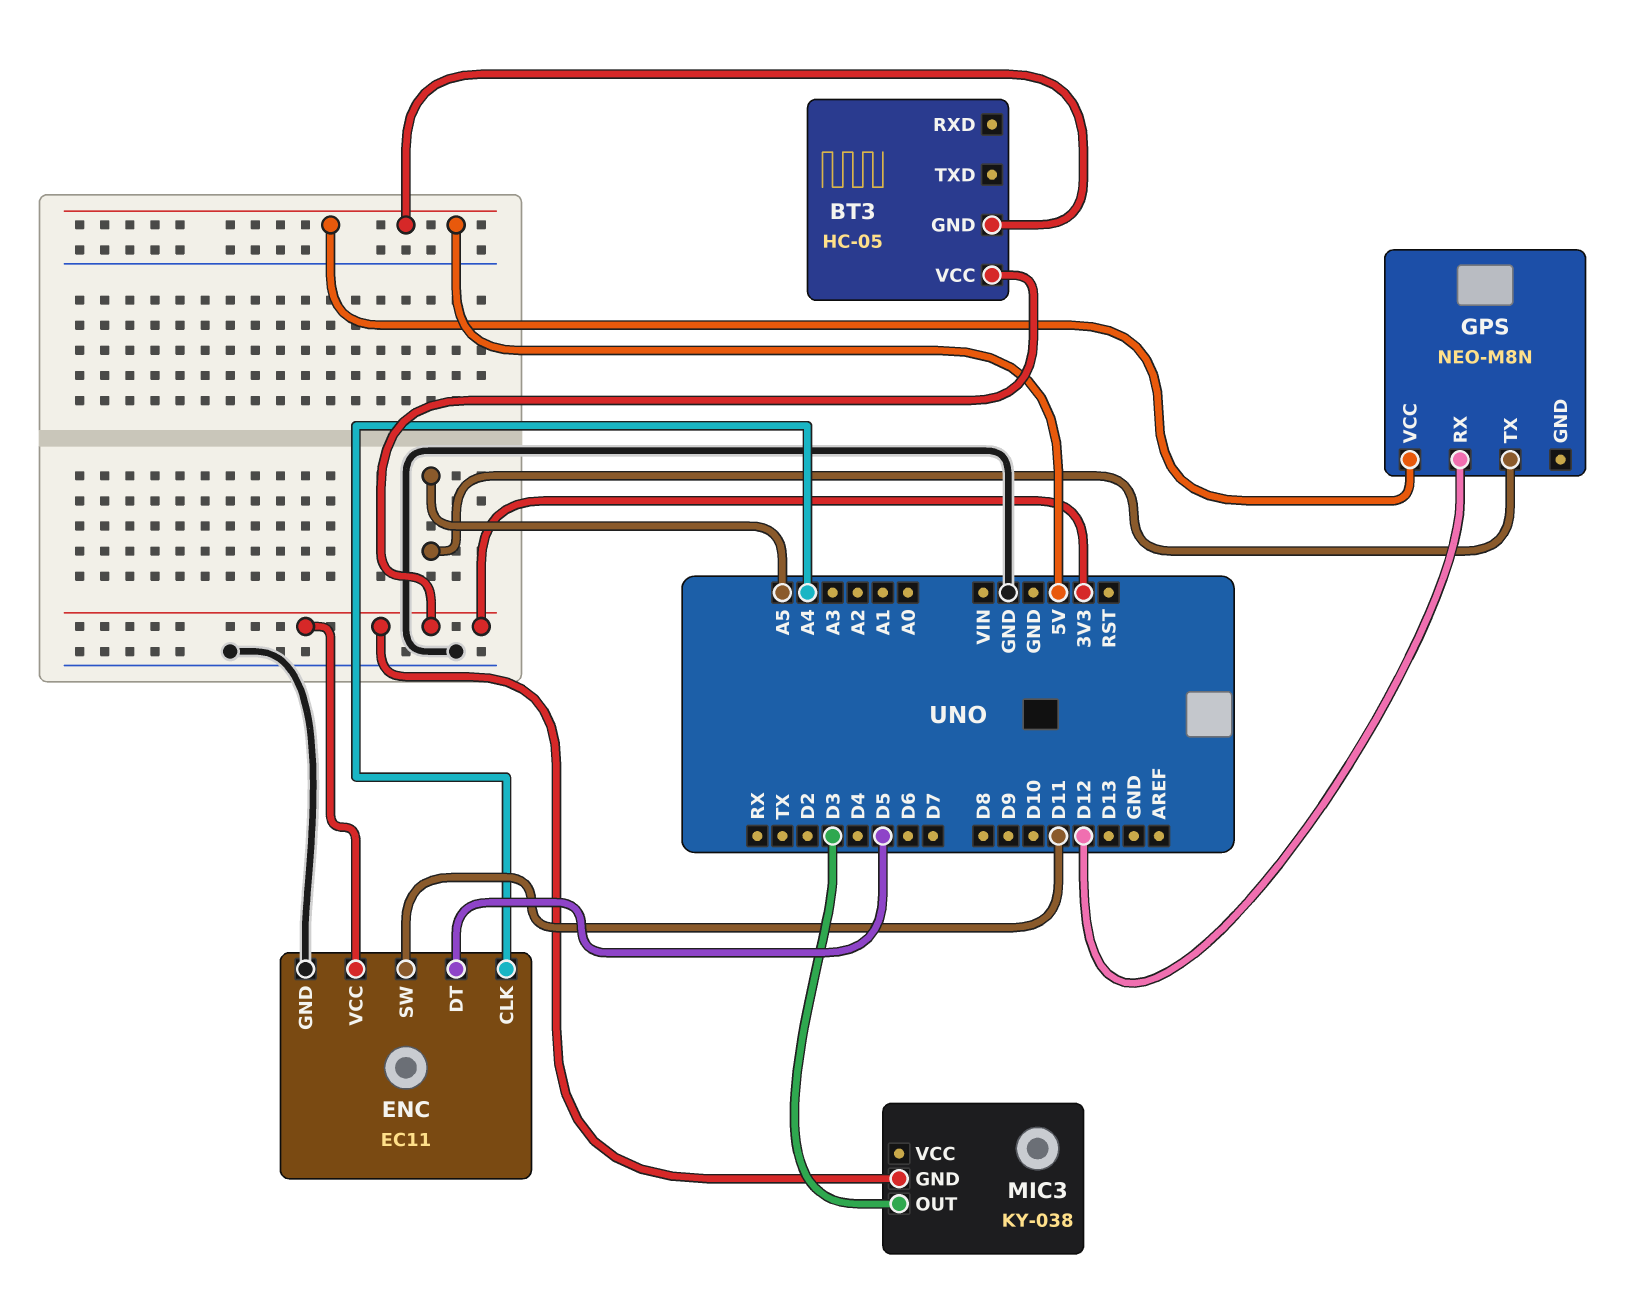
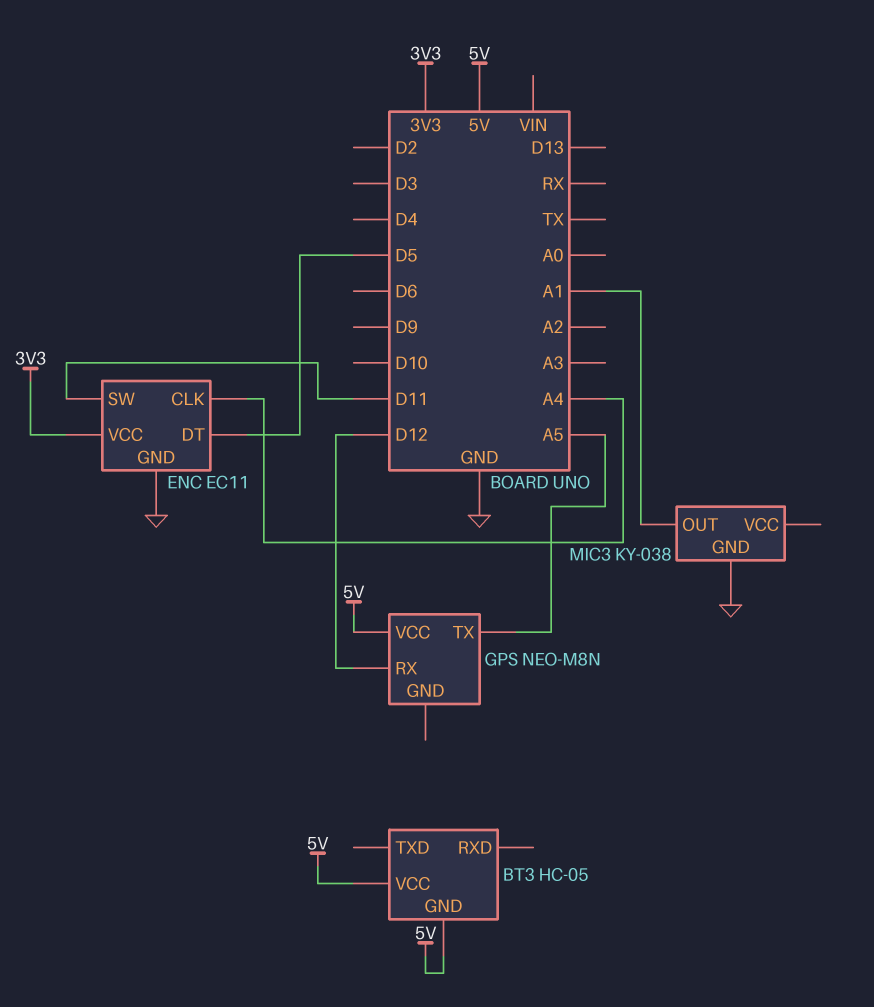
BT3 pin VCC: 3V3 -> 5V
MIC3 pin GND: 3V3 -> GND
MIC3 pin OUT: D3 -> A1

